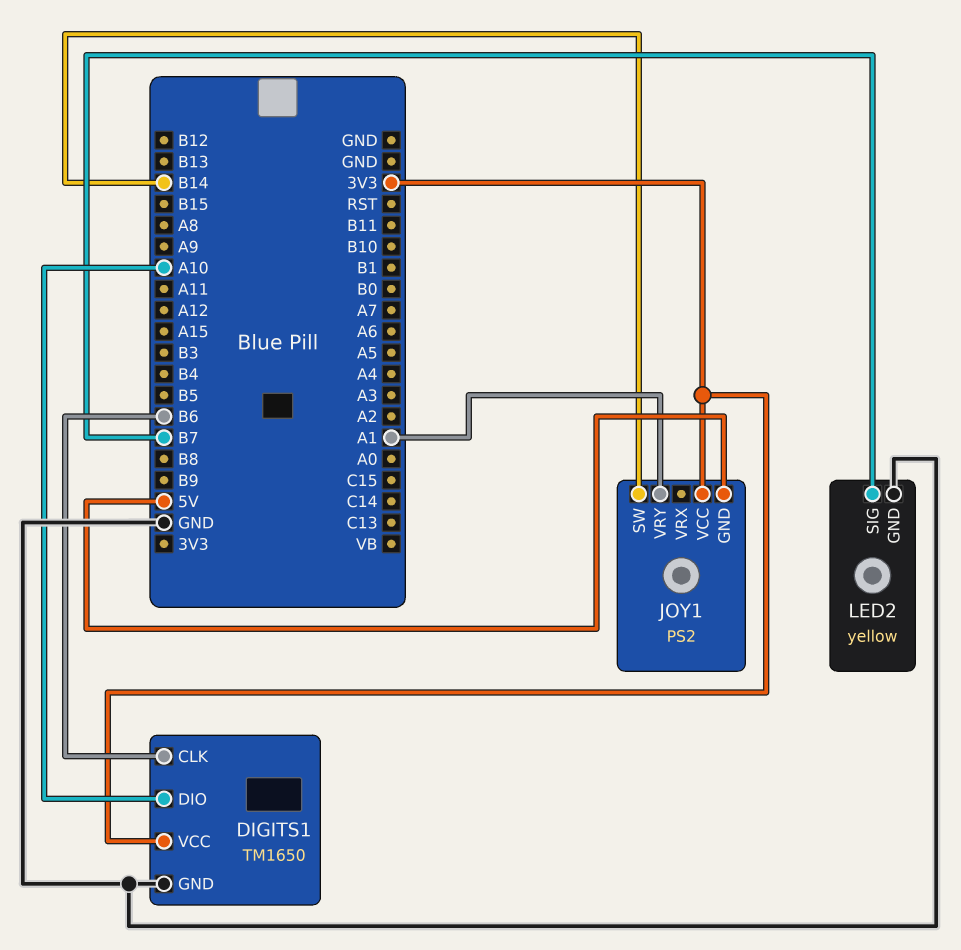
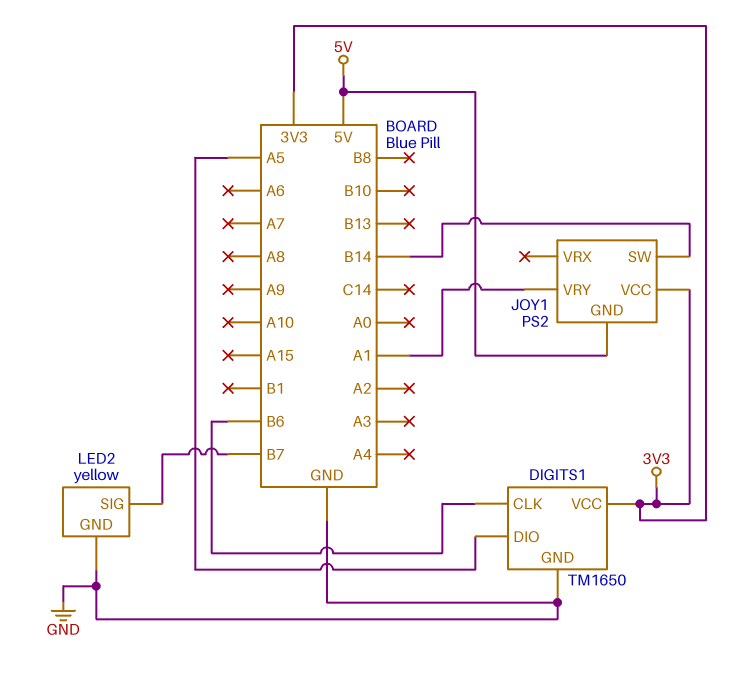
DIGITS1 pin DIO: A10 -> A5

